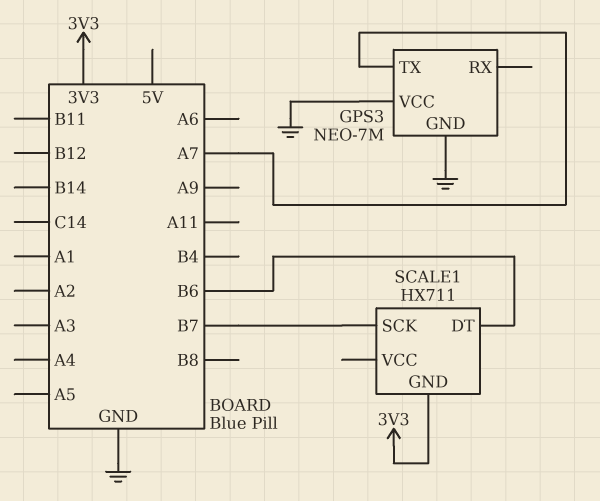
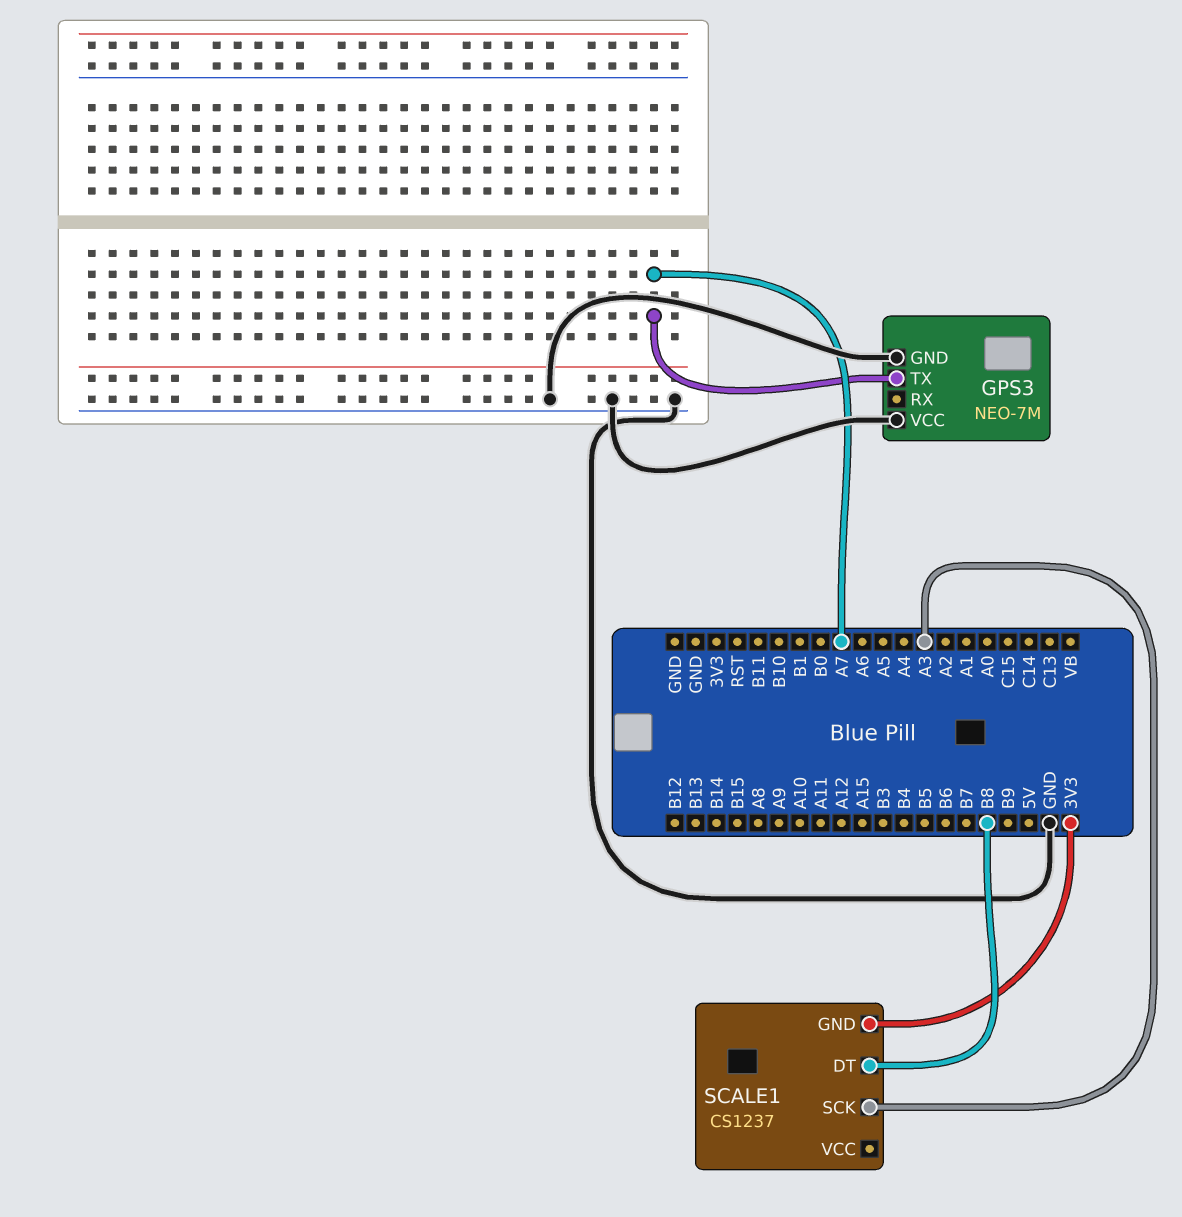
SCALE1: HX711 -> CS1237
SCALE1 pin DT: B6 -> B8
SCALE1 pin SCK: B7 -> A3

